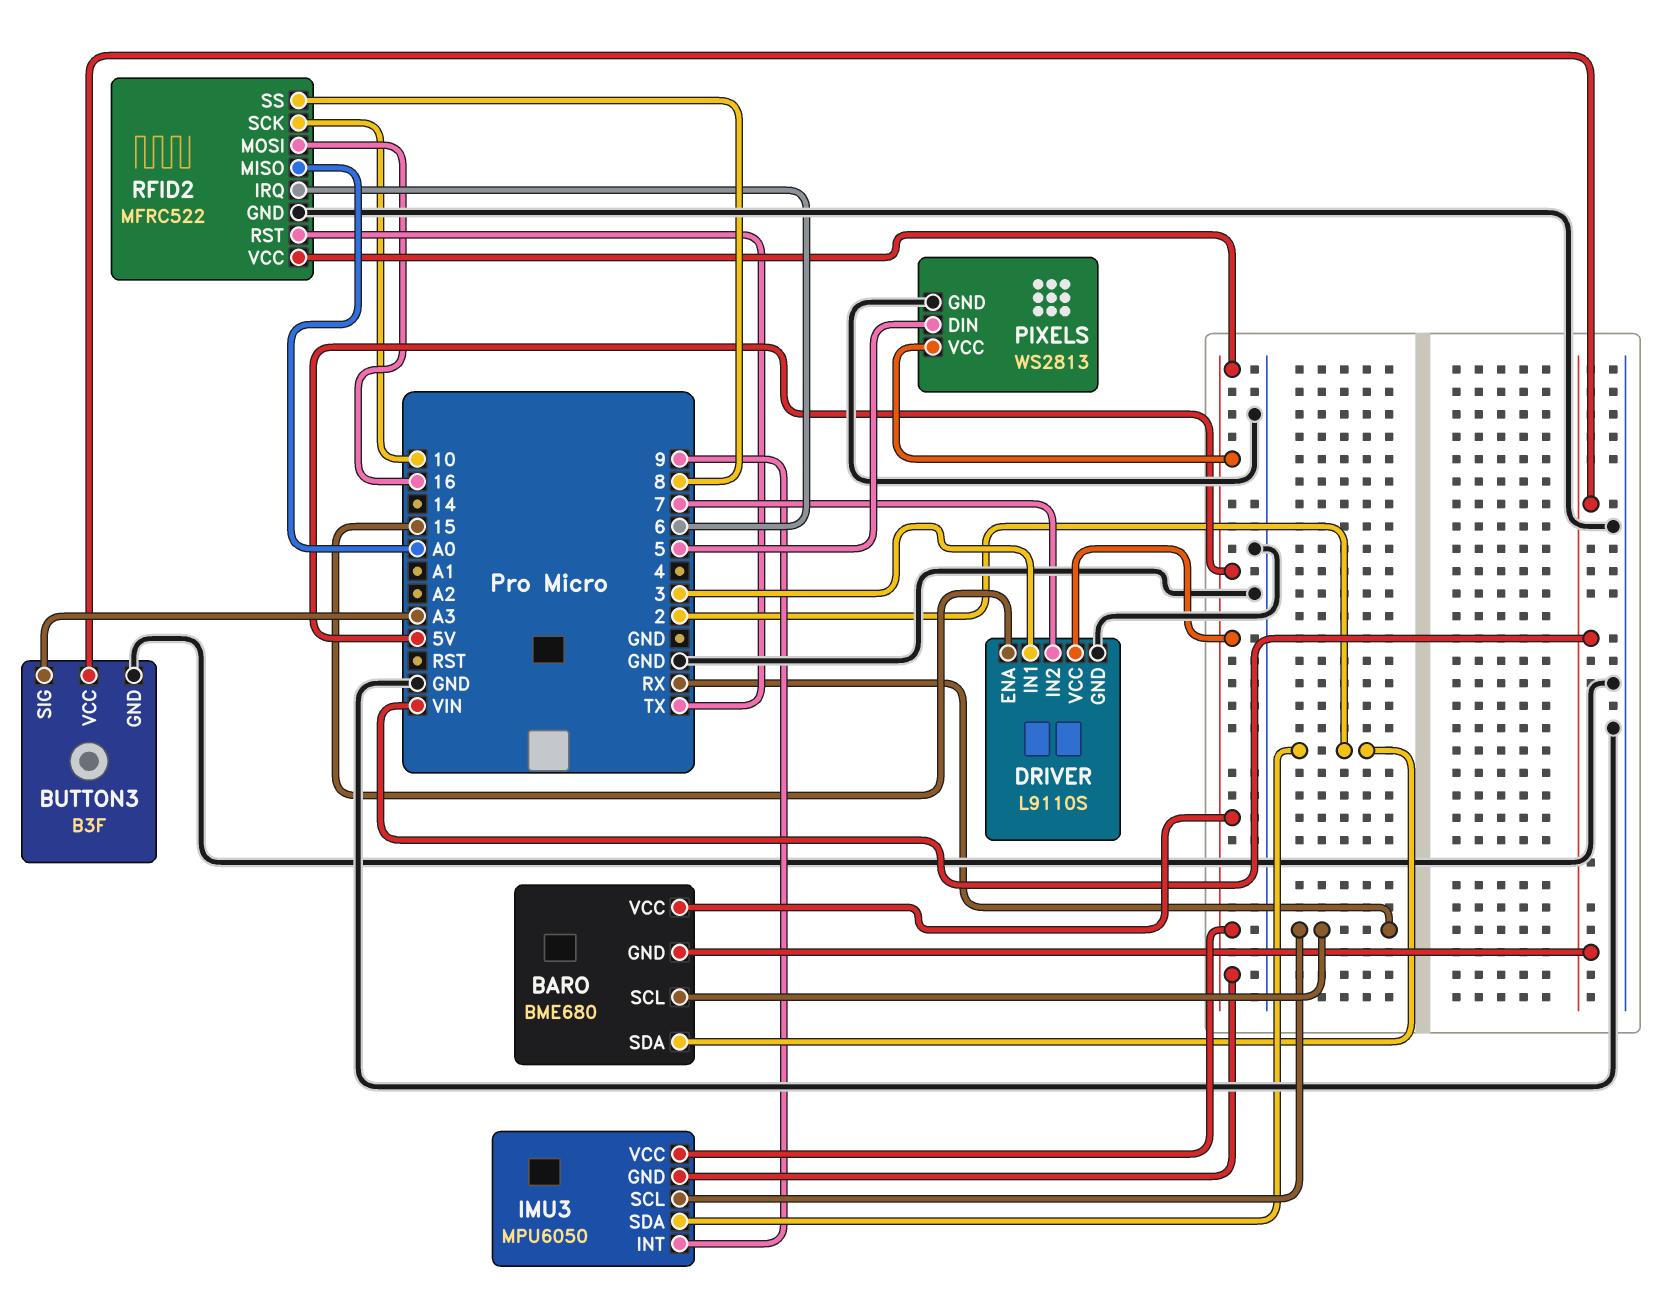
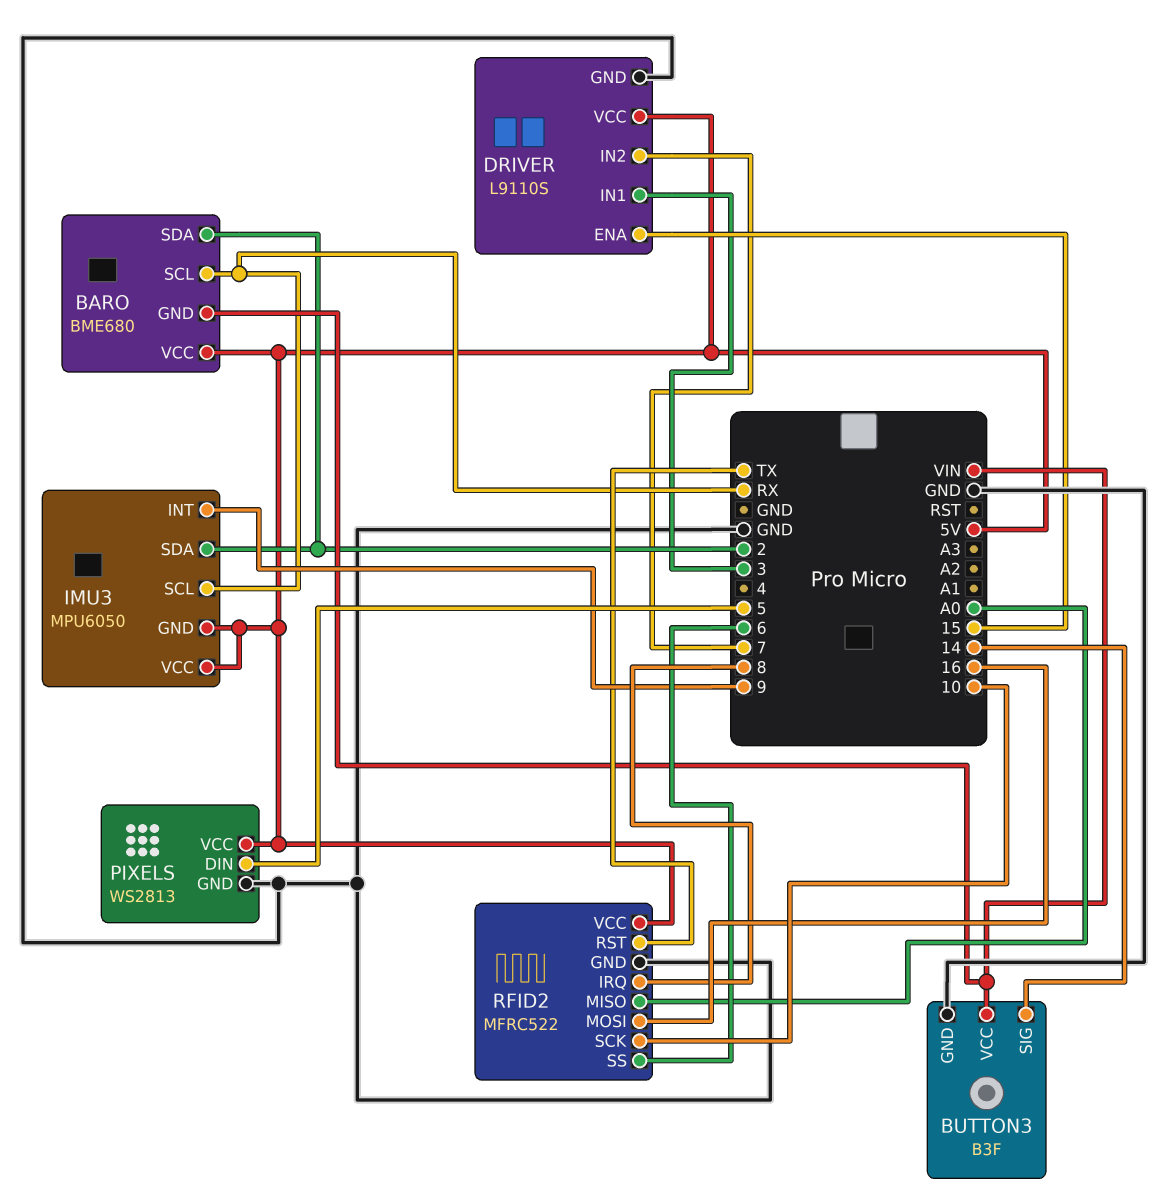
BUTTON3 pin SIG: A3 -> 14
RFID2 pin IRQ: 6 -> 8
RFID2 pin SS: 8 -> 6

